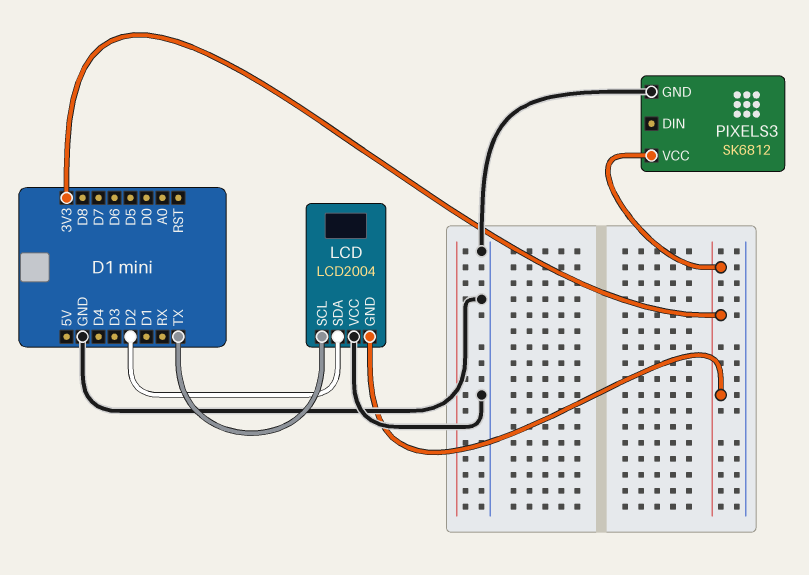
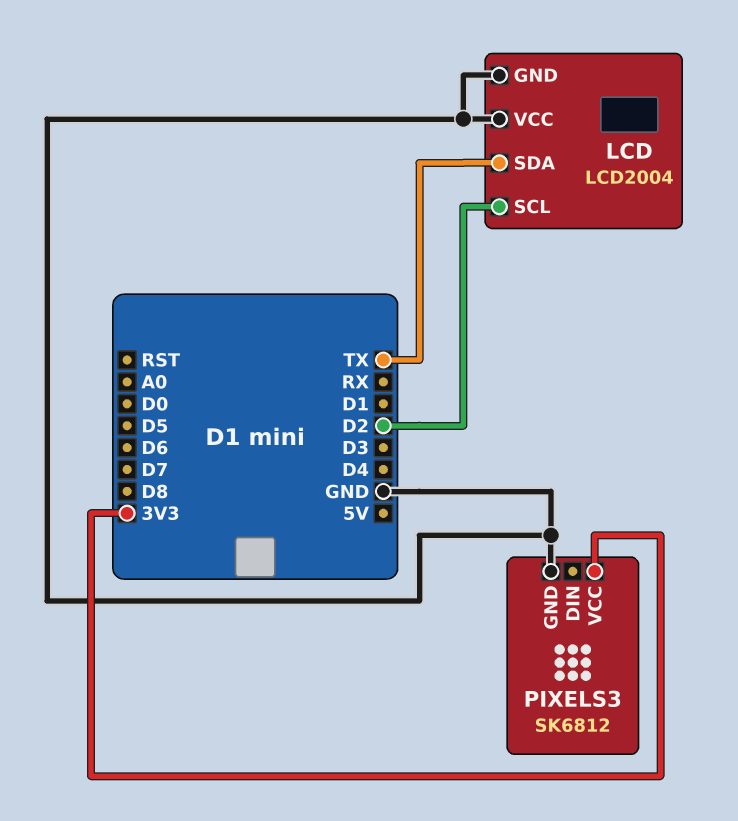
LCD pin GND: 3V3 -> GND
LCD pin SCL: TX -> D2
LCD pin SDA: D2 -> TX

